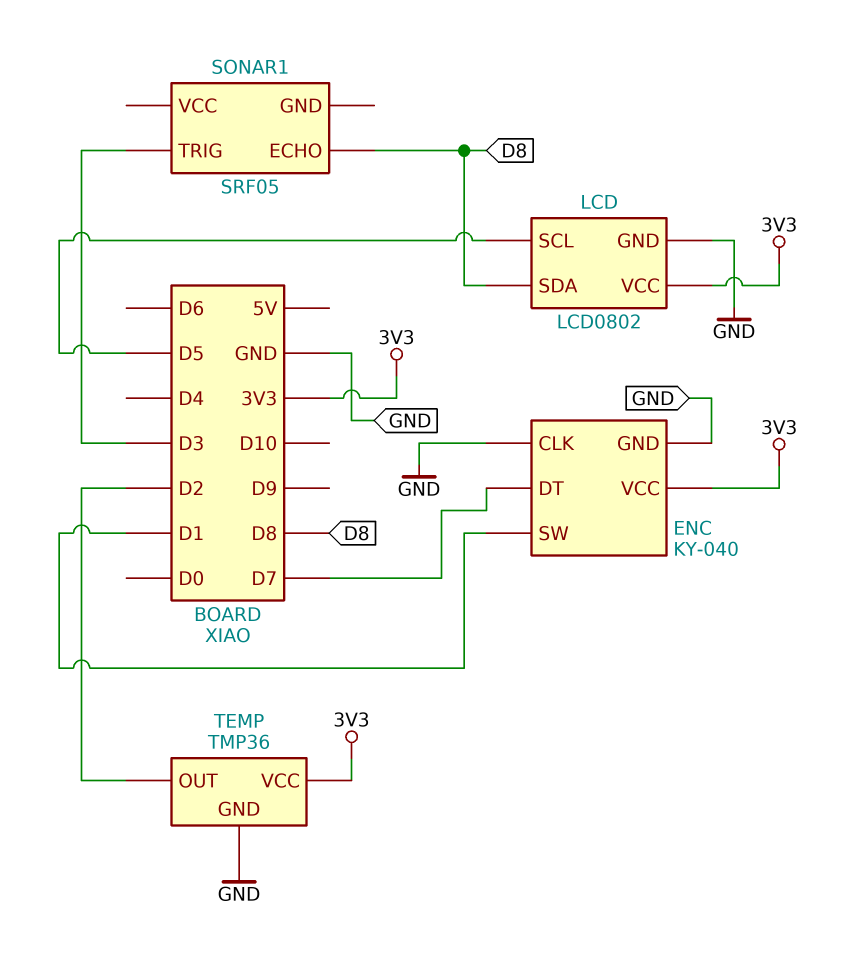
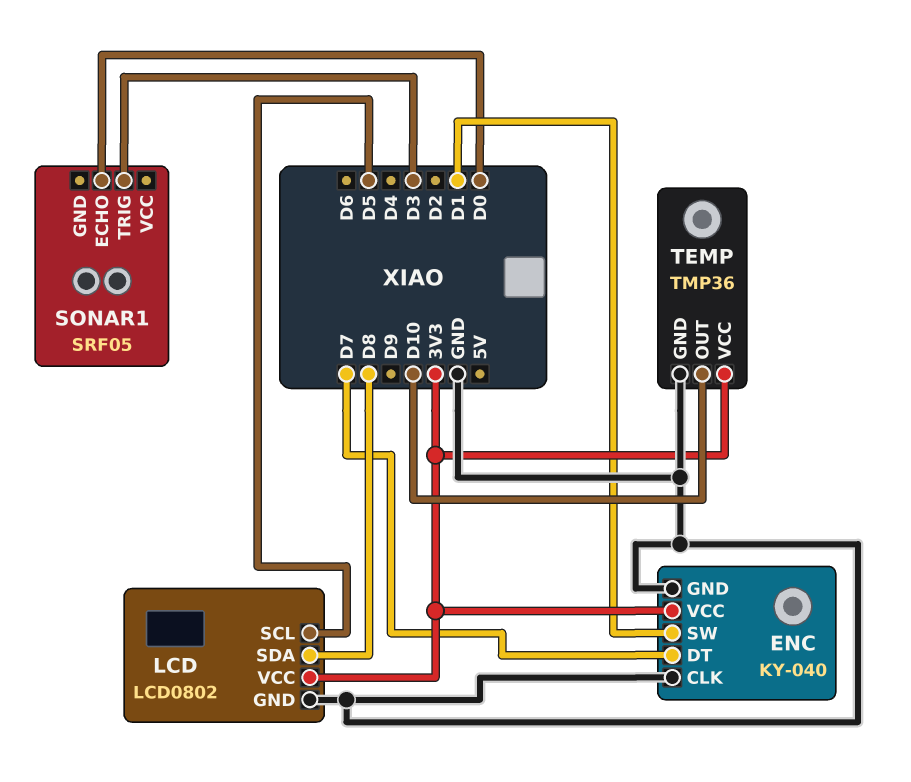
SONAR1 pin ECHO: D8 -> D0
TEMP pin OUT: D2 -> D10

